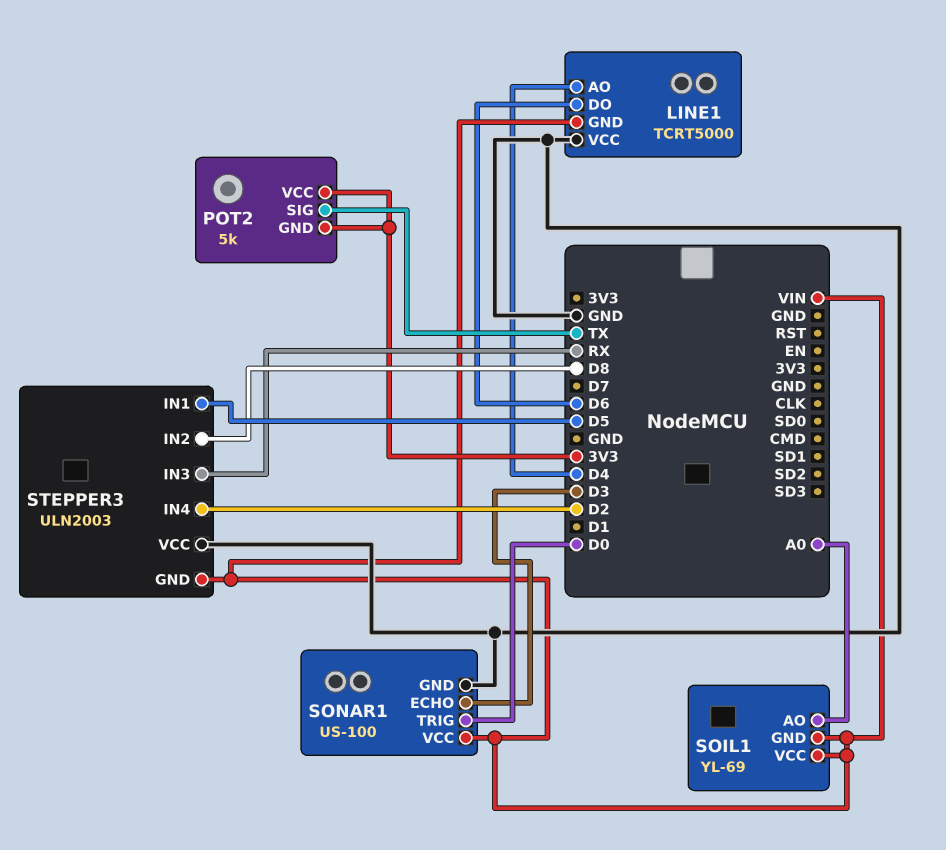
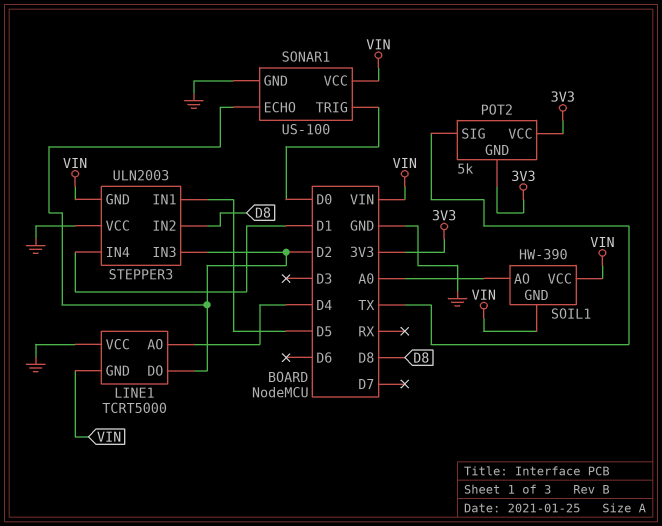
LINE1 pin DO: D6 -> D2
SOIL1: YL-69 -> HW-390
SONAR1 pin ECHO: D3 -> D2
STEPPER3 pin IN3: RX -> D2
STEPPER3 pin IN4: D2 -> D1

